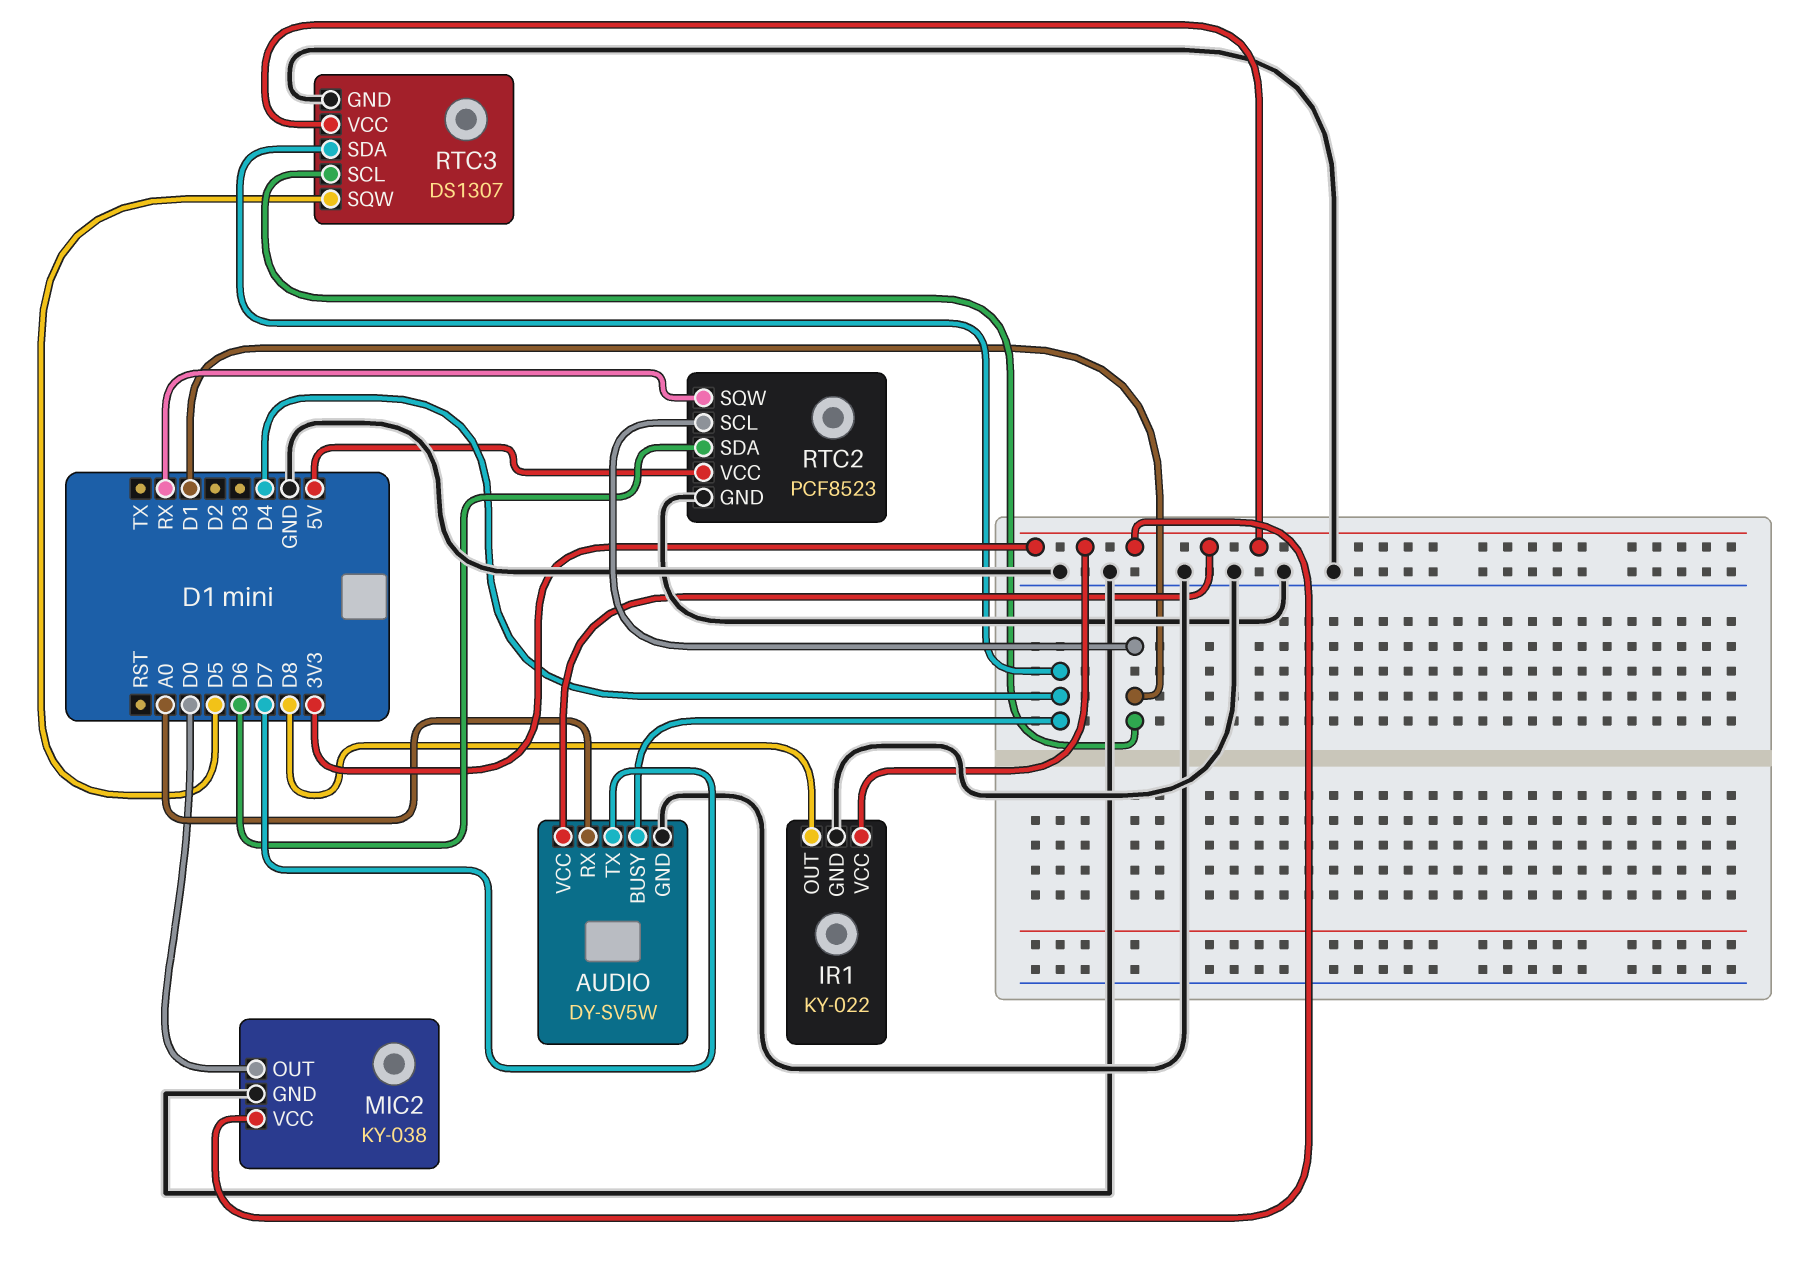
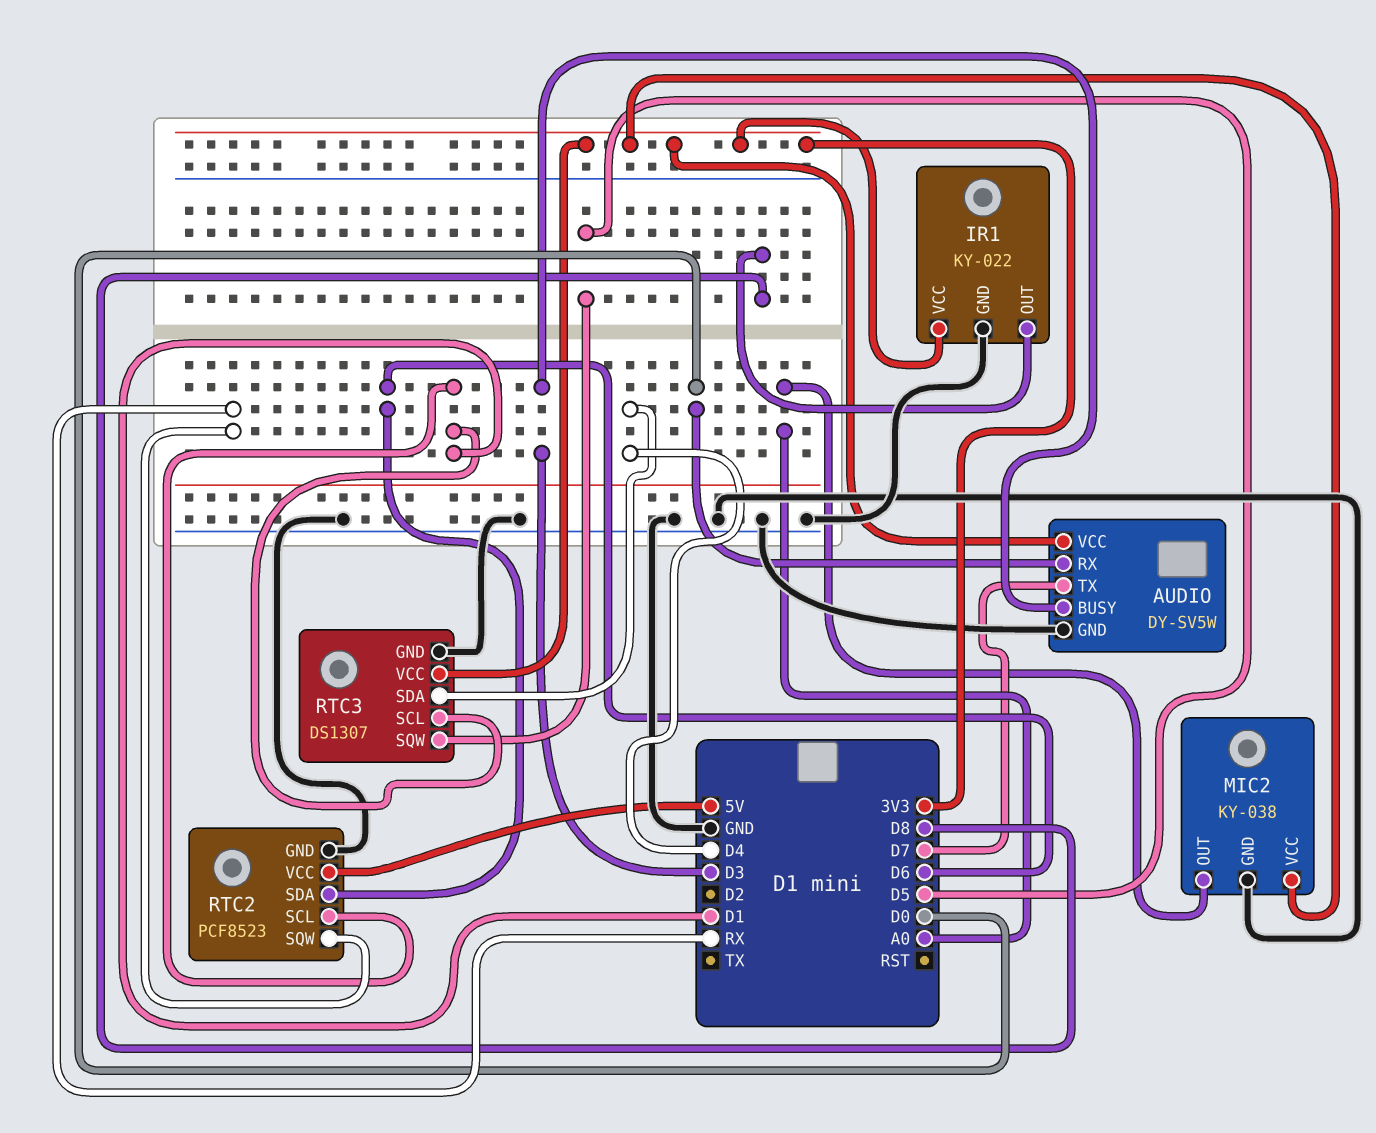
AUDIO pin BUSY: D4 -> D3
AUDIO pin RX: A0 -> D0
MIC2 pin OUT: D0 -> A0

